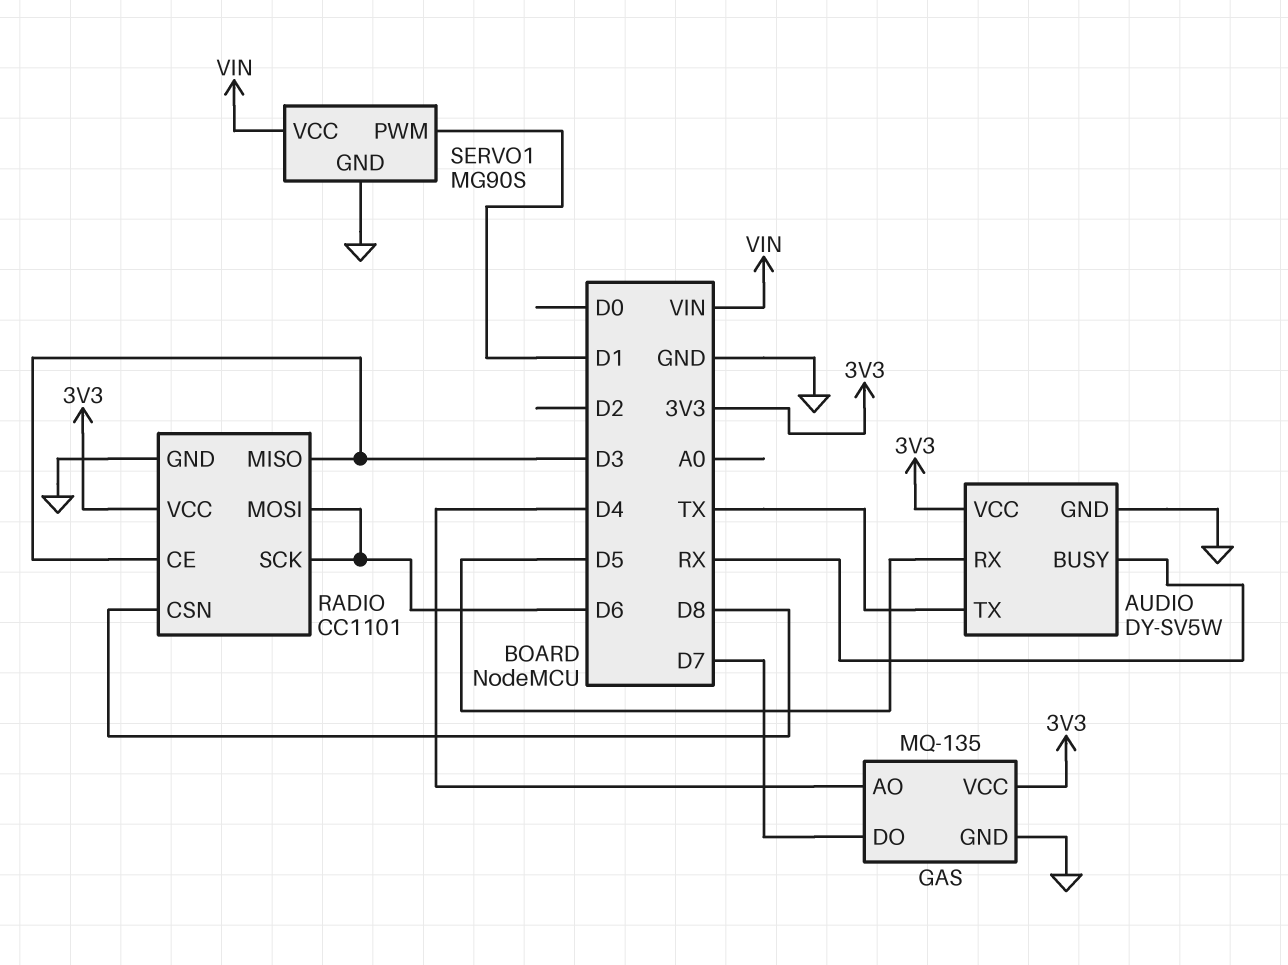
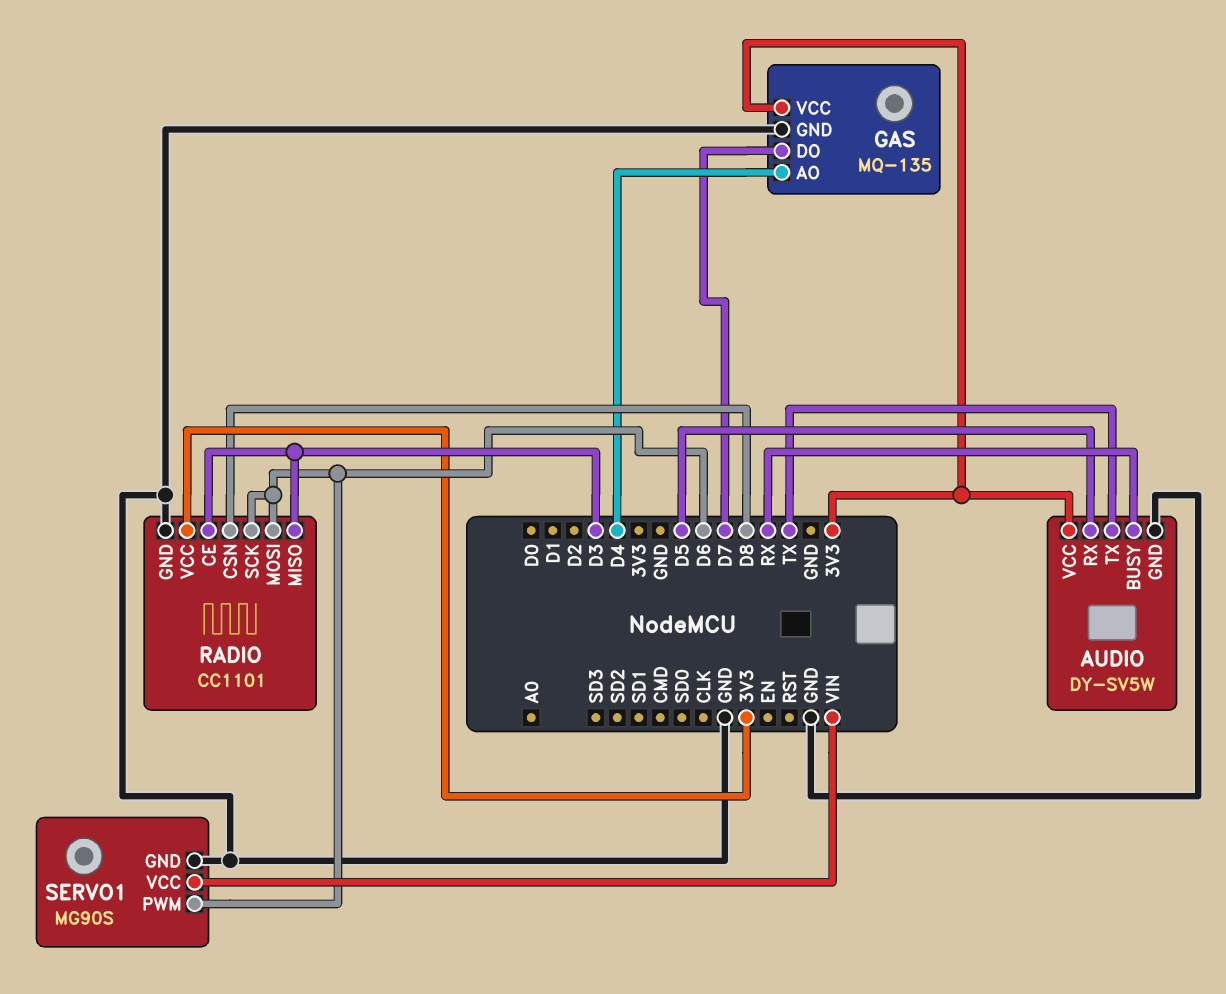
SERVO1 pin PWM: D1 -> D6

